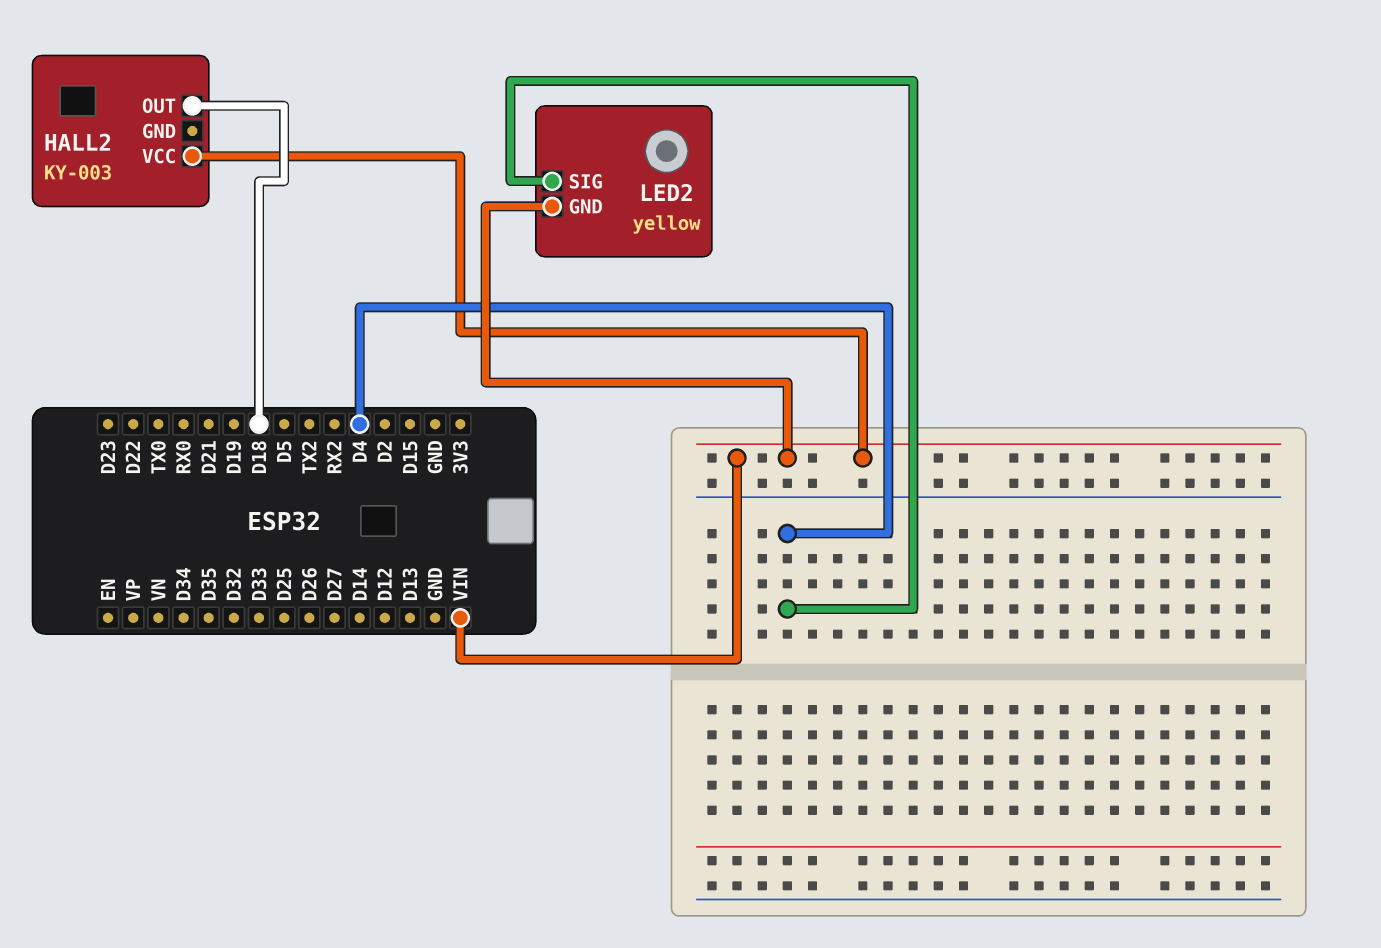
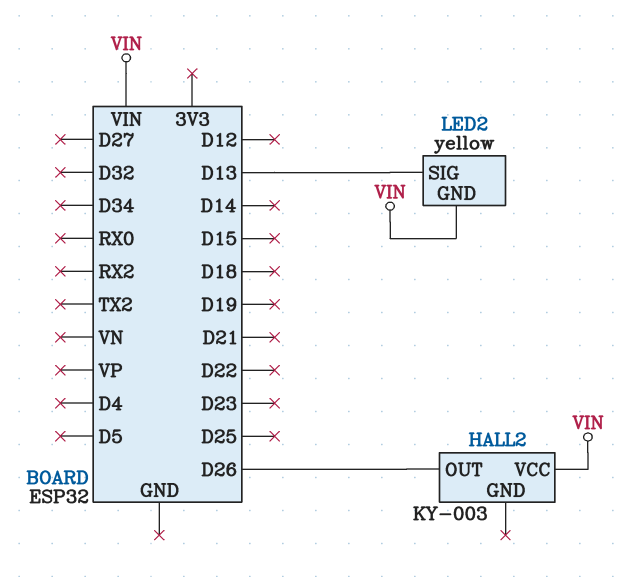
HALL2 pin OUT: D18 -> D26
LED2 pin SIG: D4 -> D13

